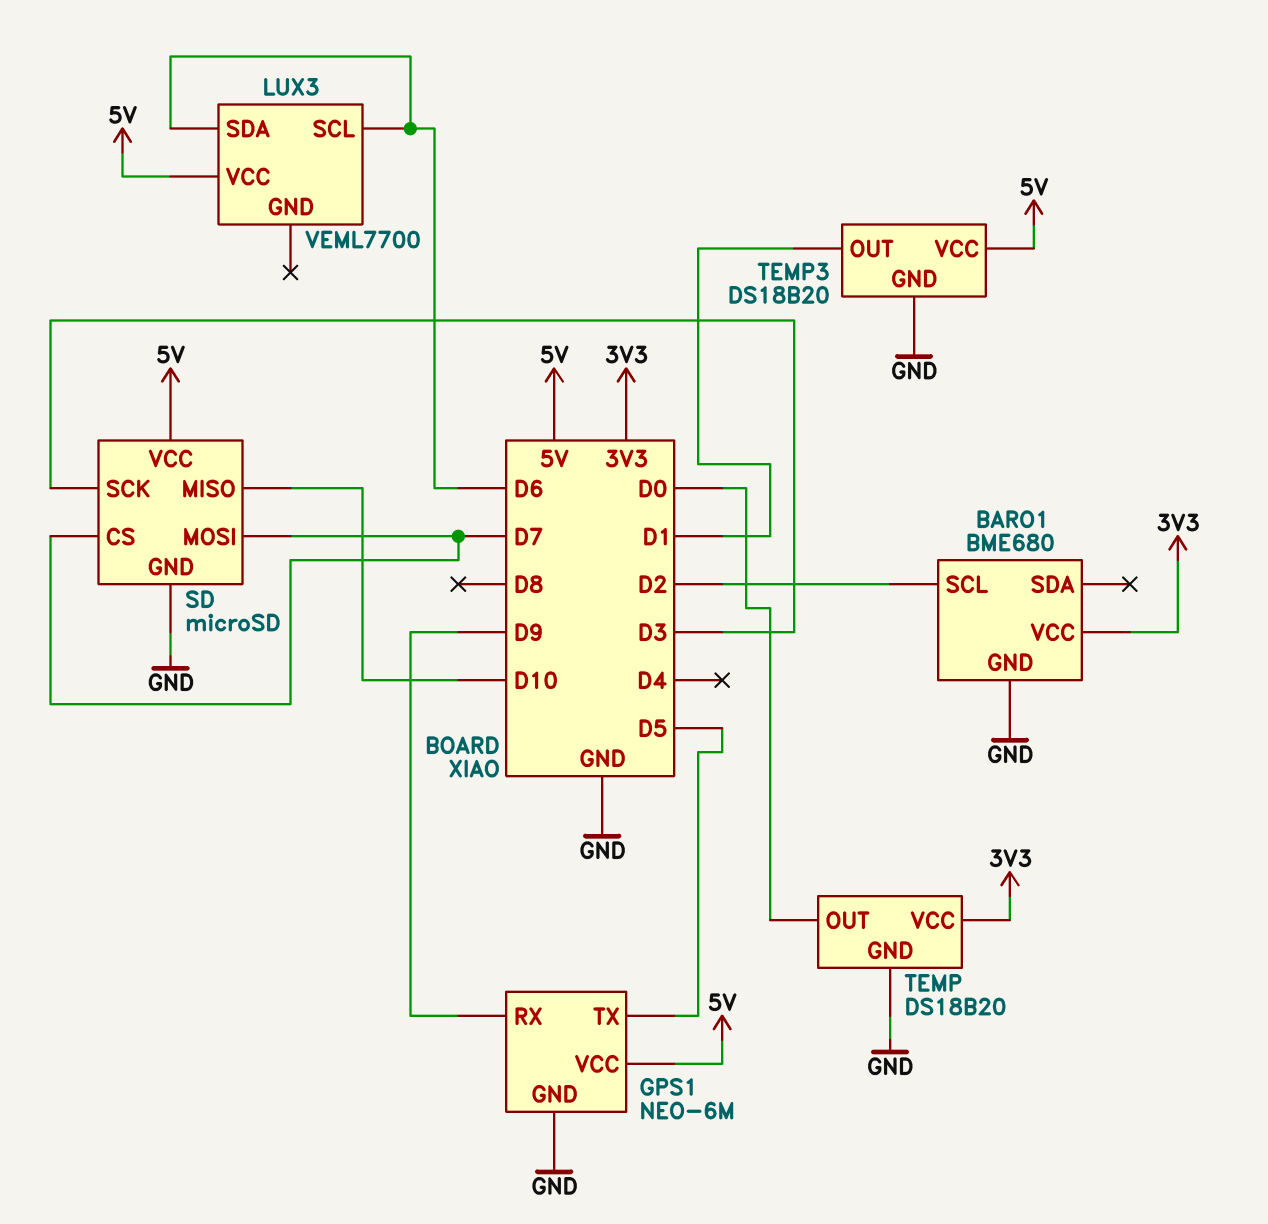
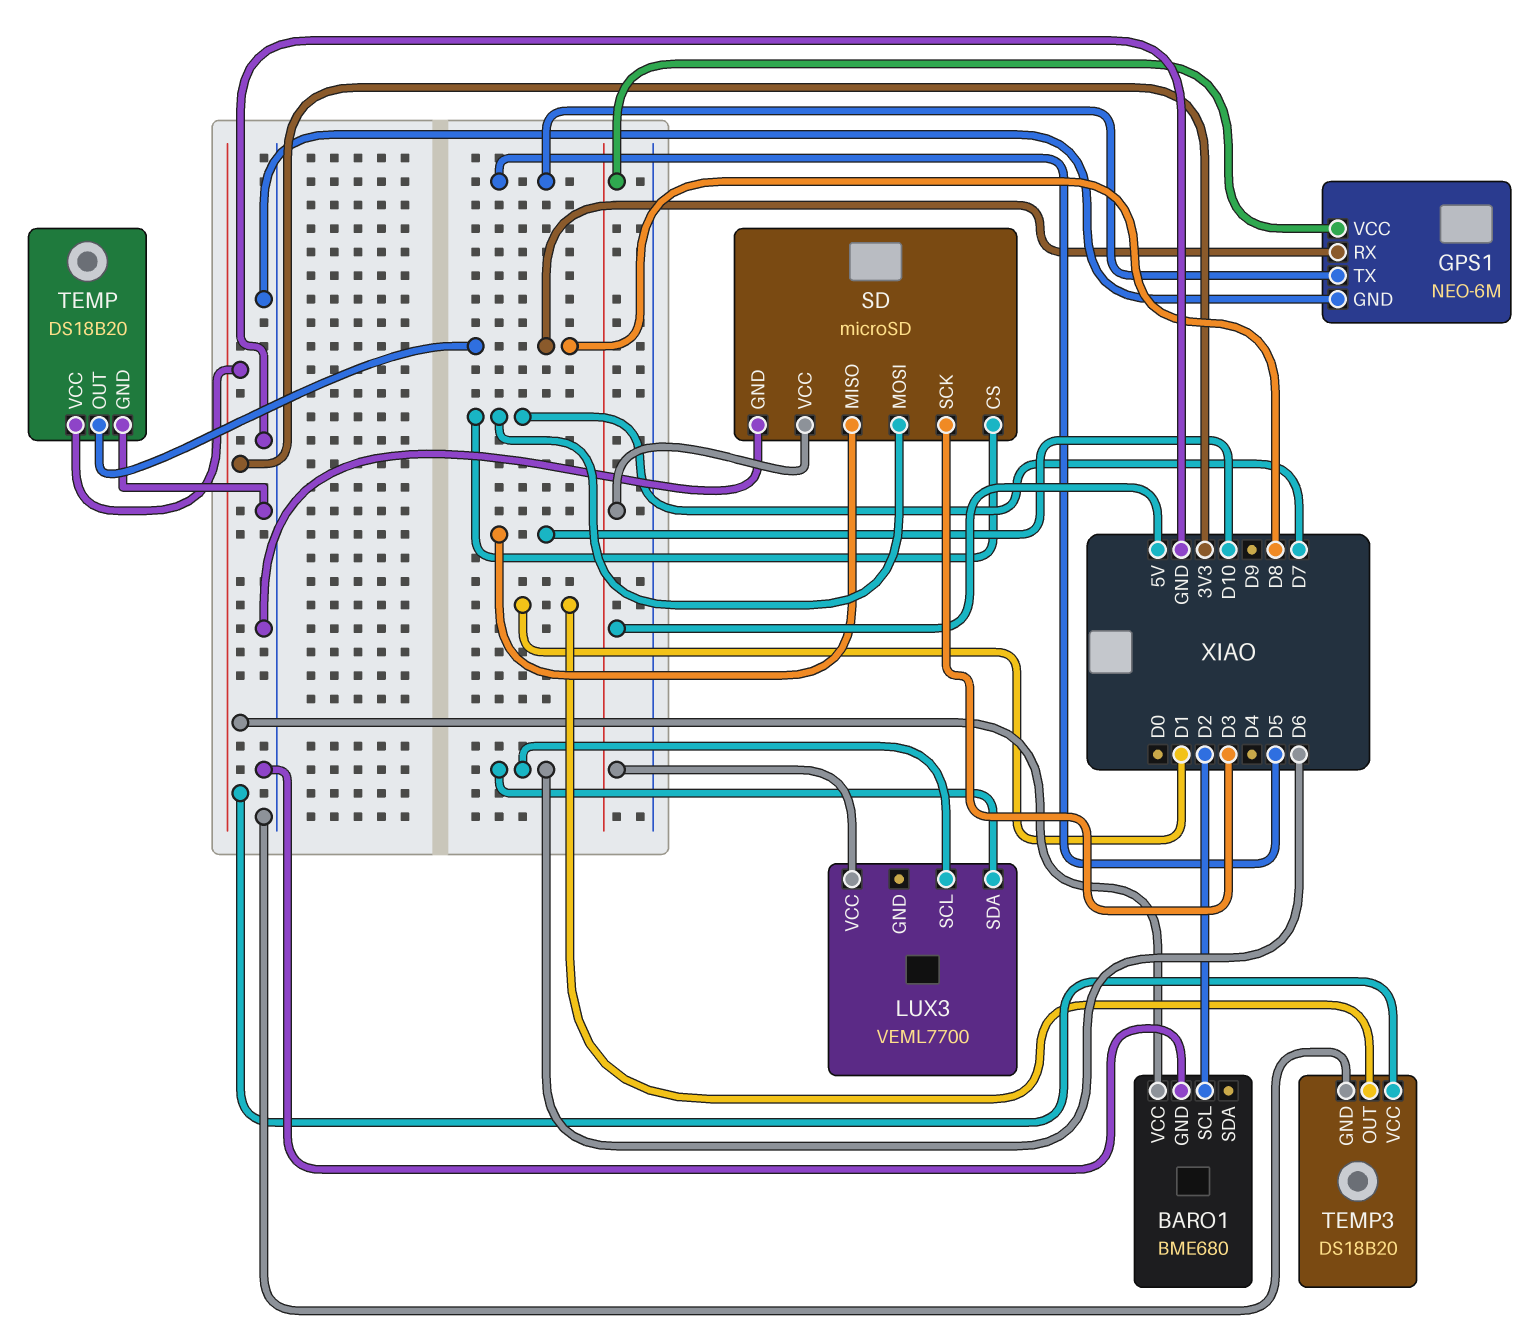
GPS1 pin RX: D9 -> D8
TEMP pin OUT: D0 -> D8
TEMP3 pin VCC: 5V -> 3V3

